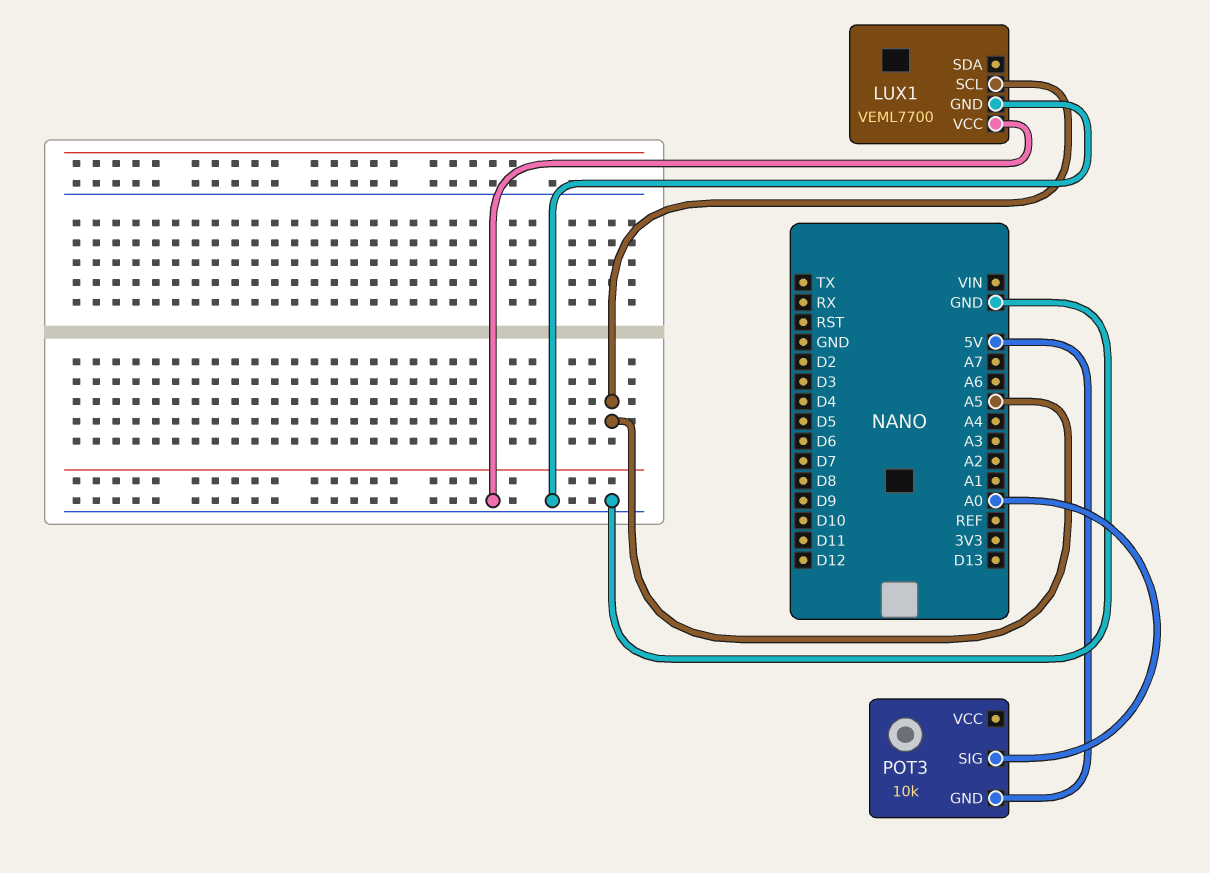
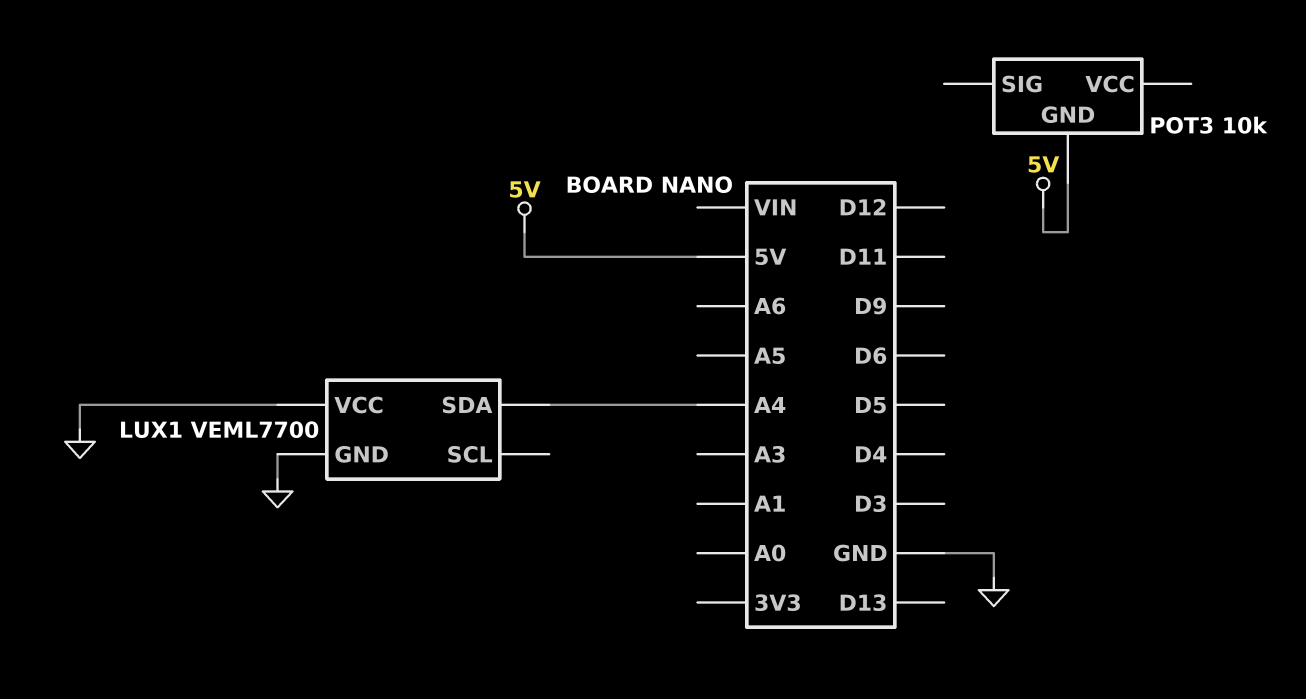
LUX1 pin SCL: A5 -> none
LUX1 pin SDA: none -> A4
POT3 pin SIG: A0 -> none

